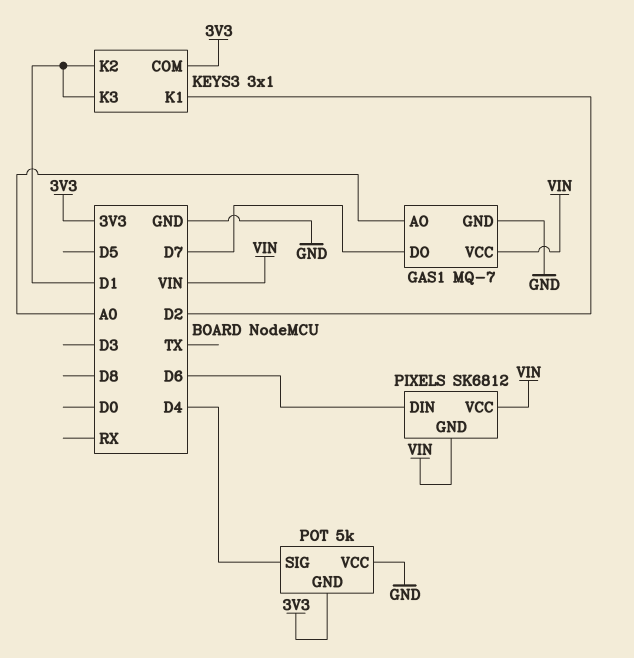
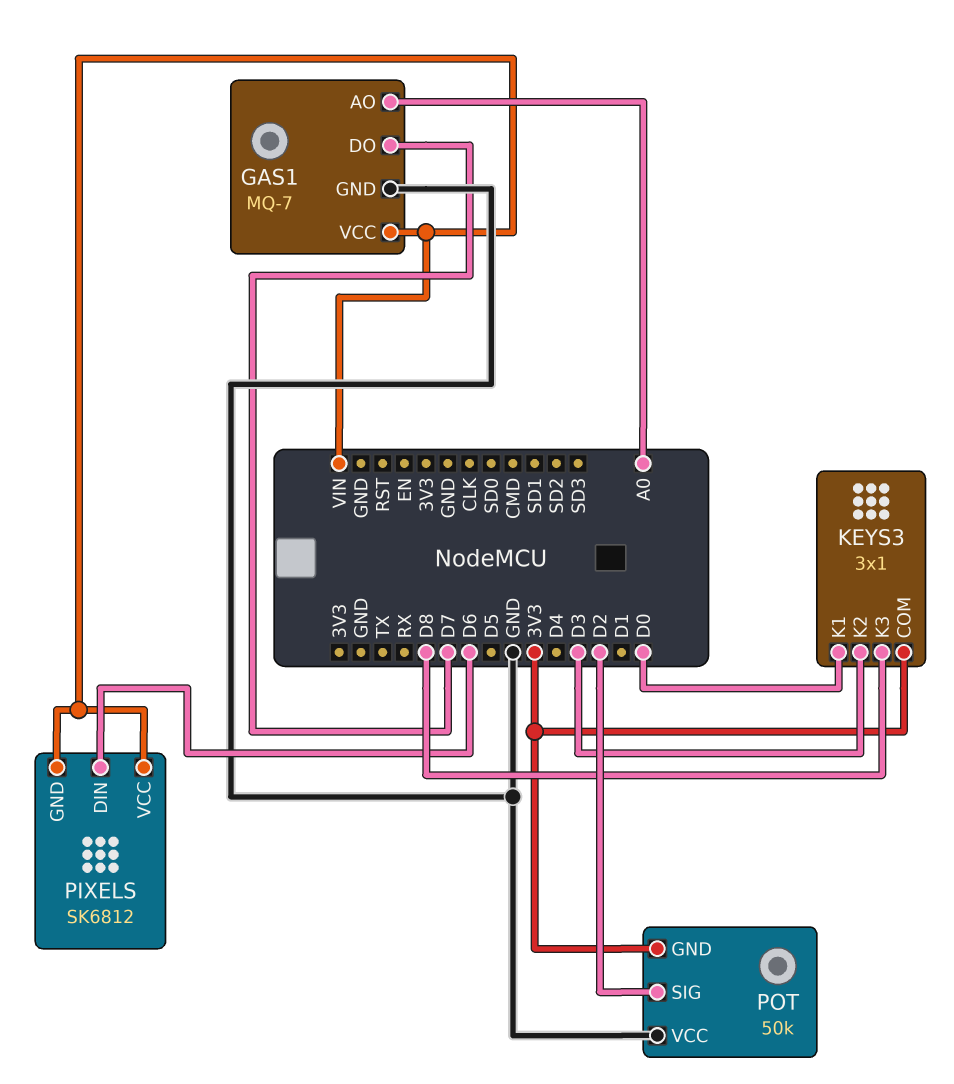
KEYS3 pin K1: D2 -> D0
KEYS3 pin K2: D1 -> D3
KEYS3 pin K3: D1 -> D8
POT: 5k -> 50k
POT pin SIG: D4 -> D2

